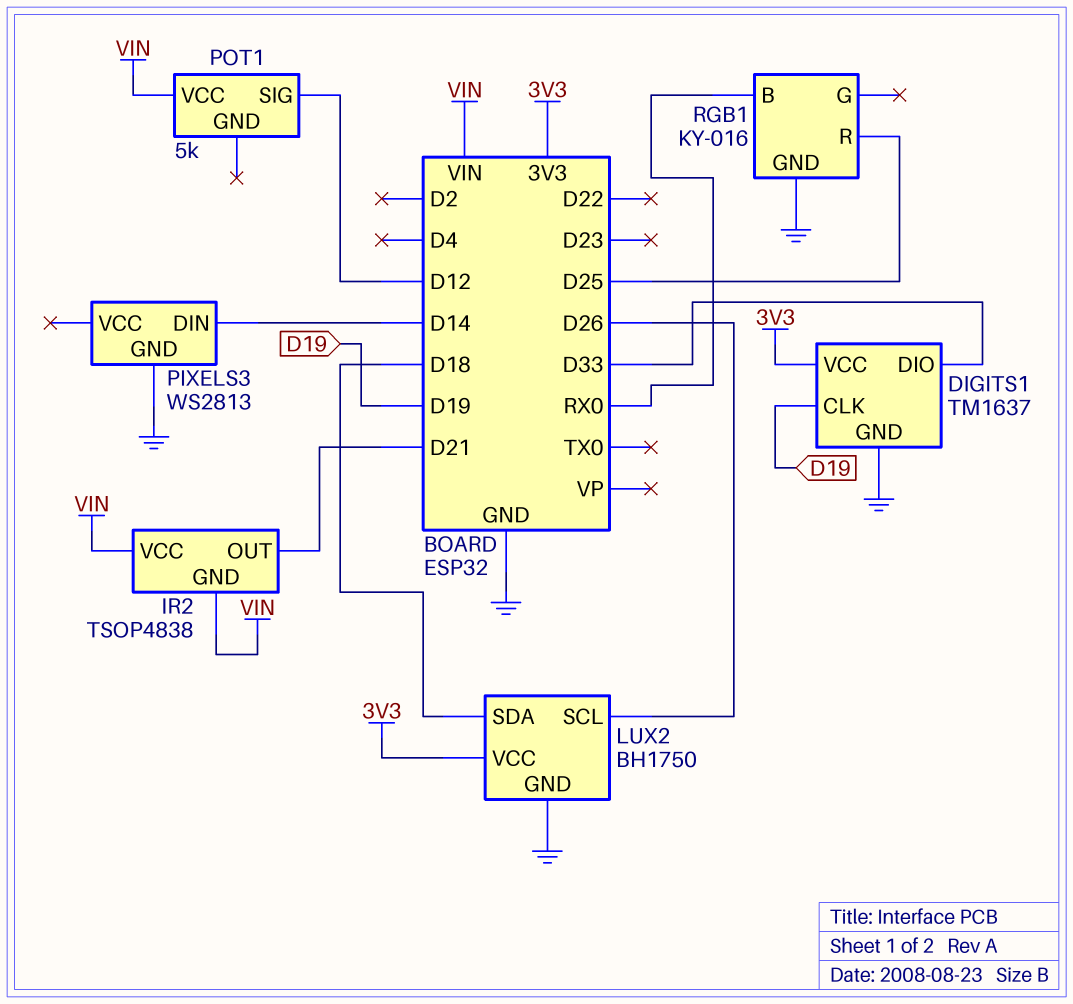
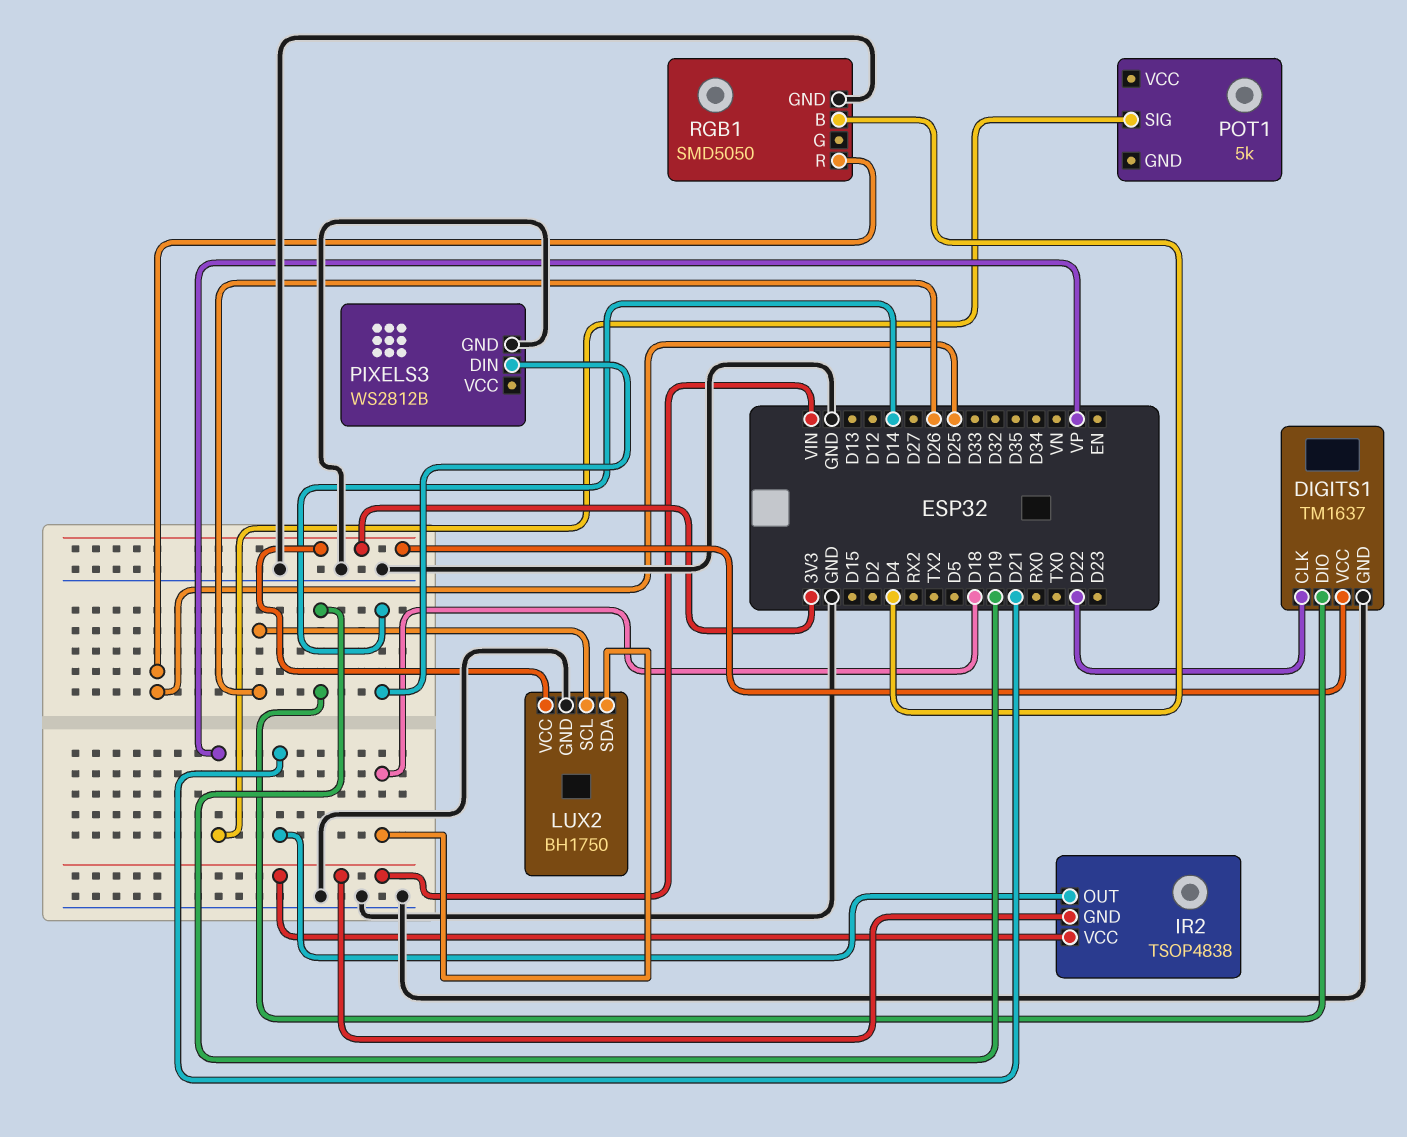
DIGITS1 pin CLK: D19 -> D22
DIGITS1 pin DIO: D33 -> D19
PIXELS3: WS2813 -> WS2812B
POT1 pin SIG: D12 -> VP
POT1 pin VCC: VIN -> none
RGB1: KY-016 -> SMD5050
RGB1 pin B: RX0 -> D4

